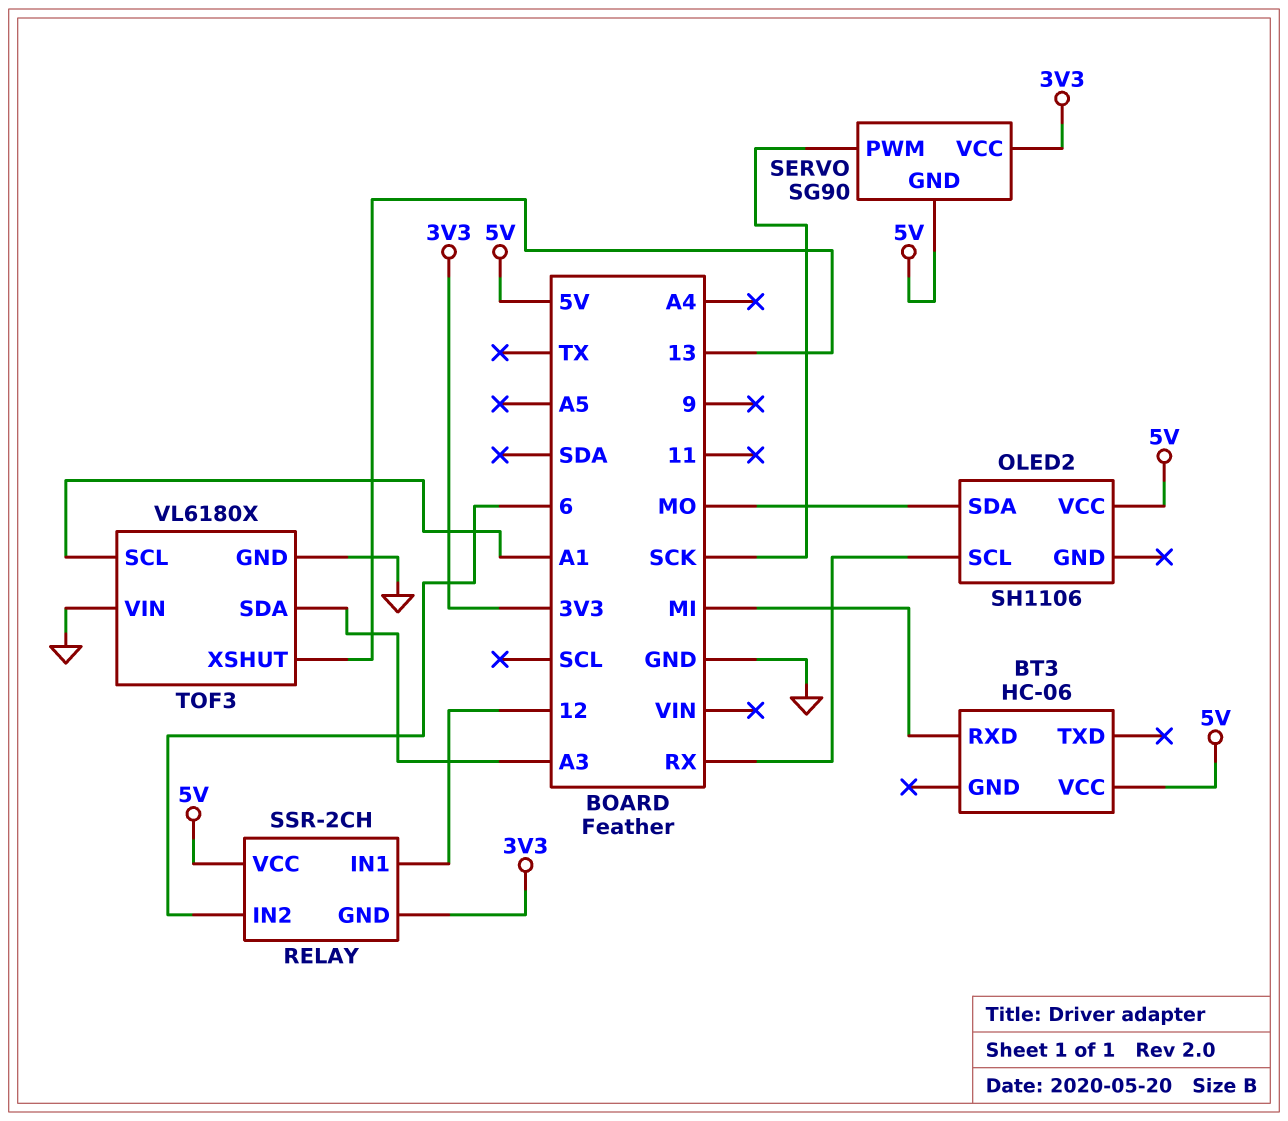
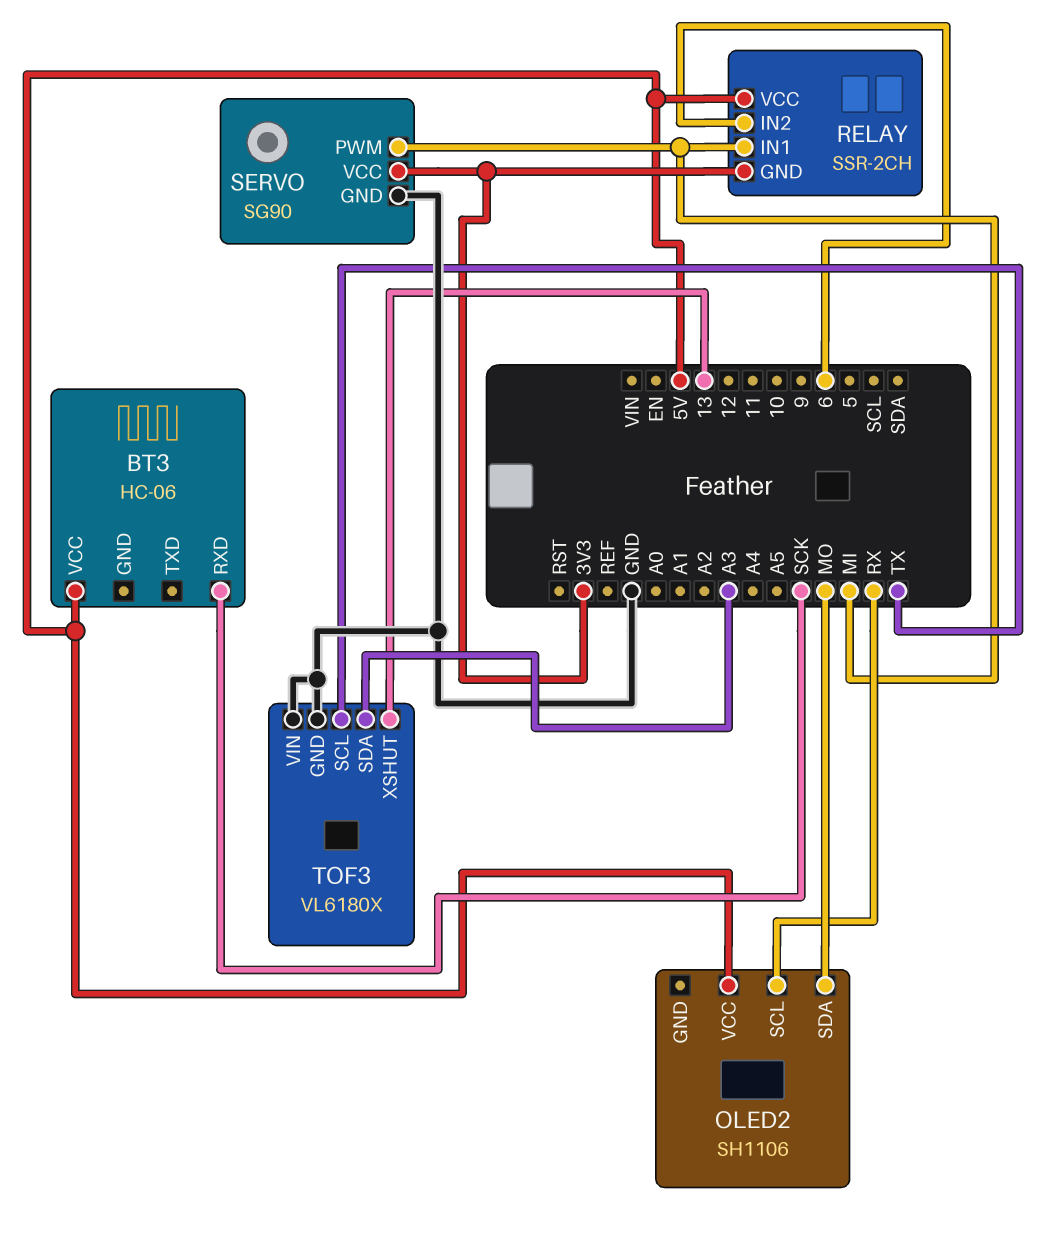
BT3 pin RXD: MI -> SCK
RELAY pin IN1: 12 -> MI
SERVO pin GND: 5V -> GND
SERVO pin PWM: SCK -> MI
TOF3 pin SCL: A1 -> TX

